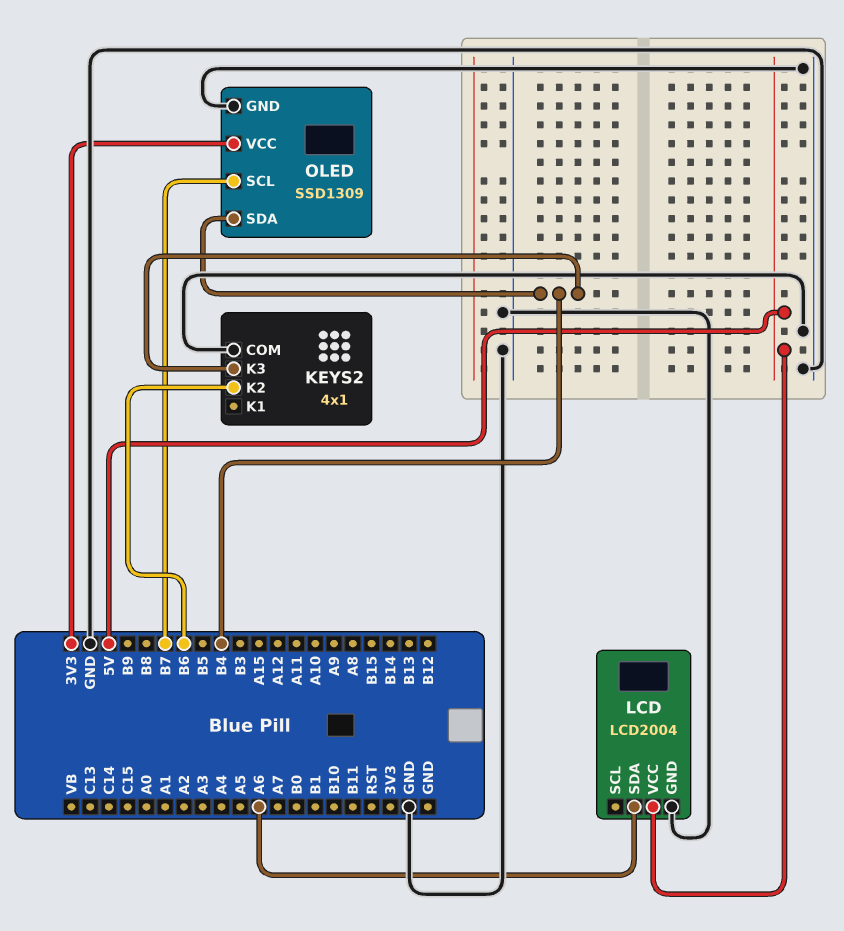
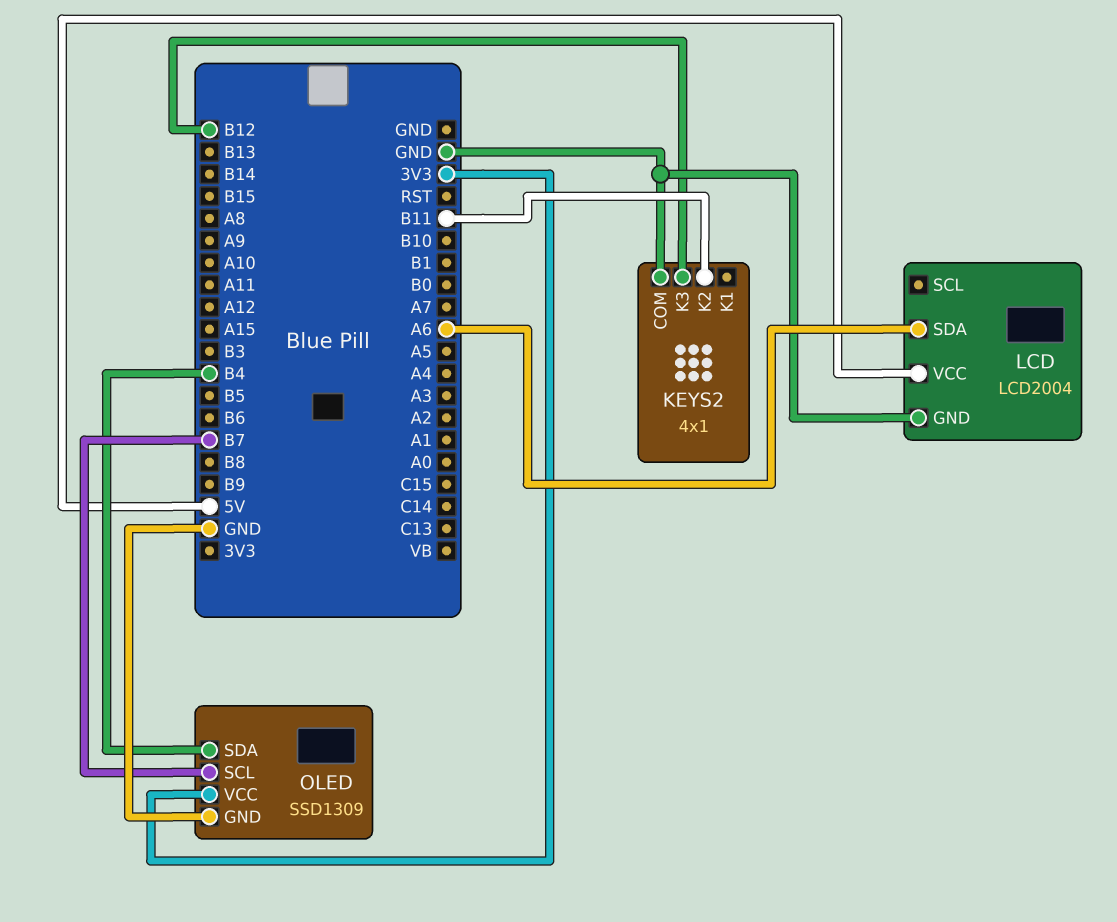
KEYS2 pin K2: B6 -> B11
KEYS2 pin K3: B4 -> B12

